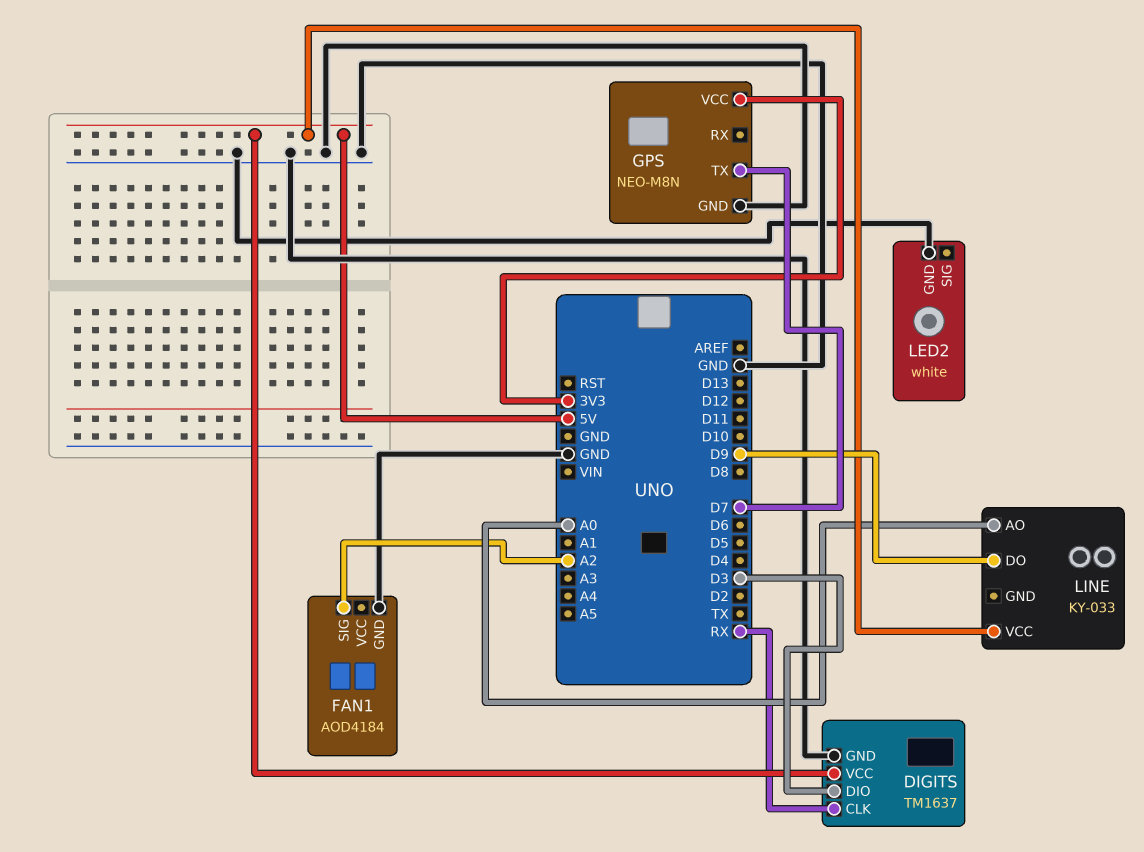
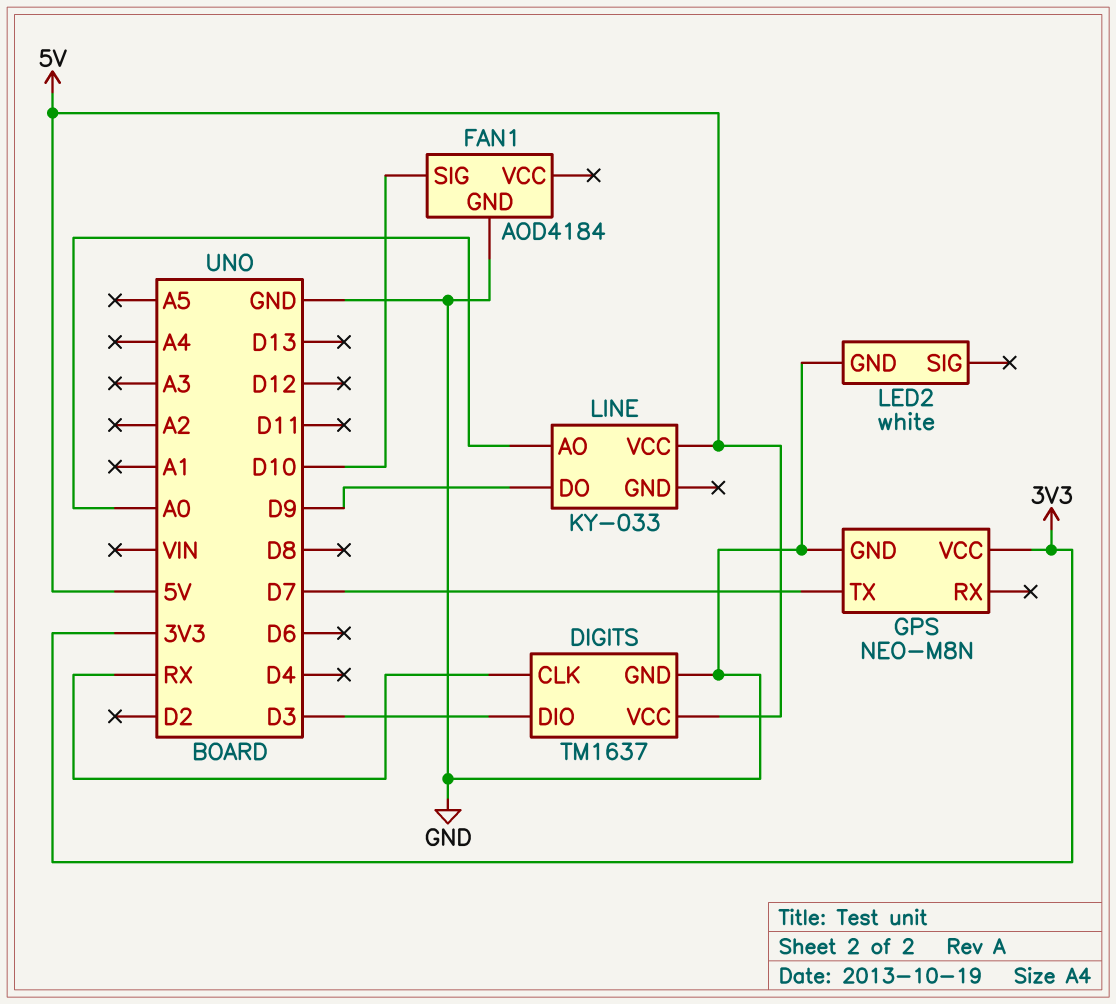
FAN1 pin SIG: A2 -> D10

